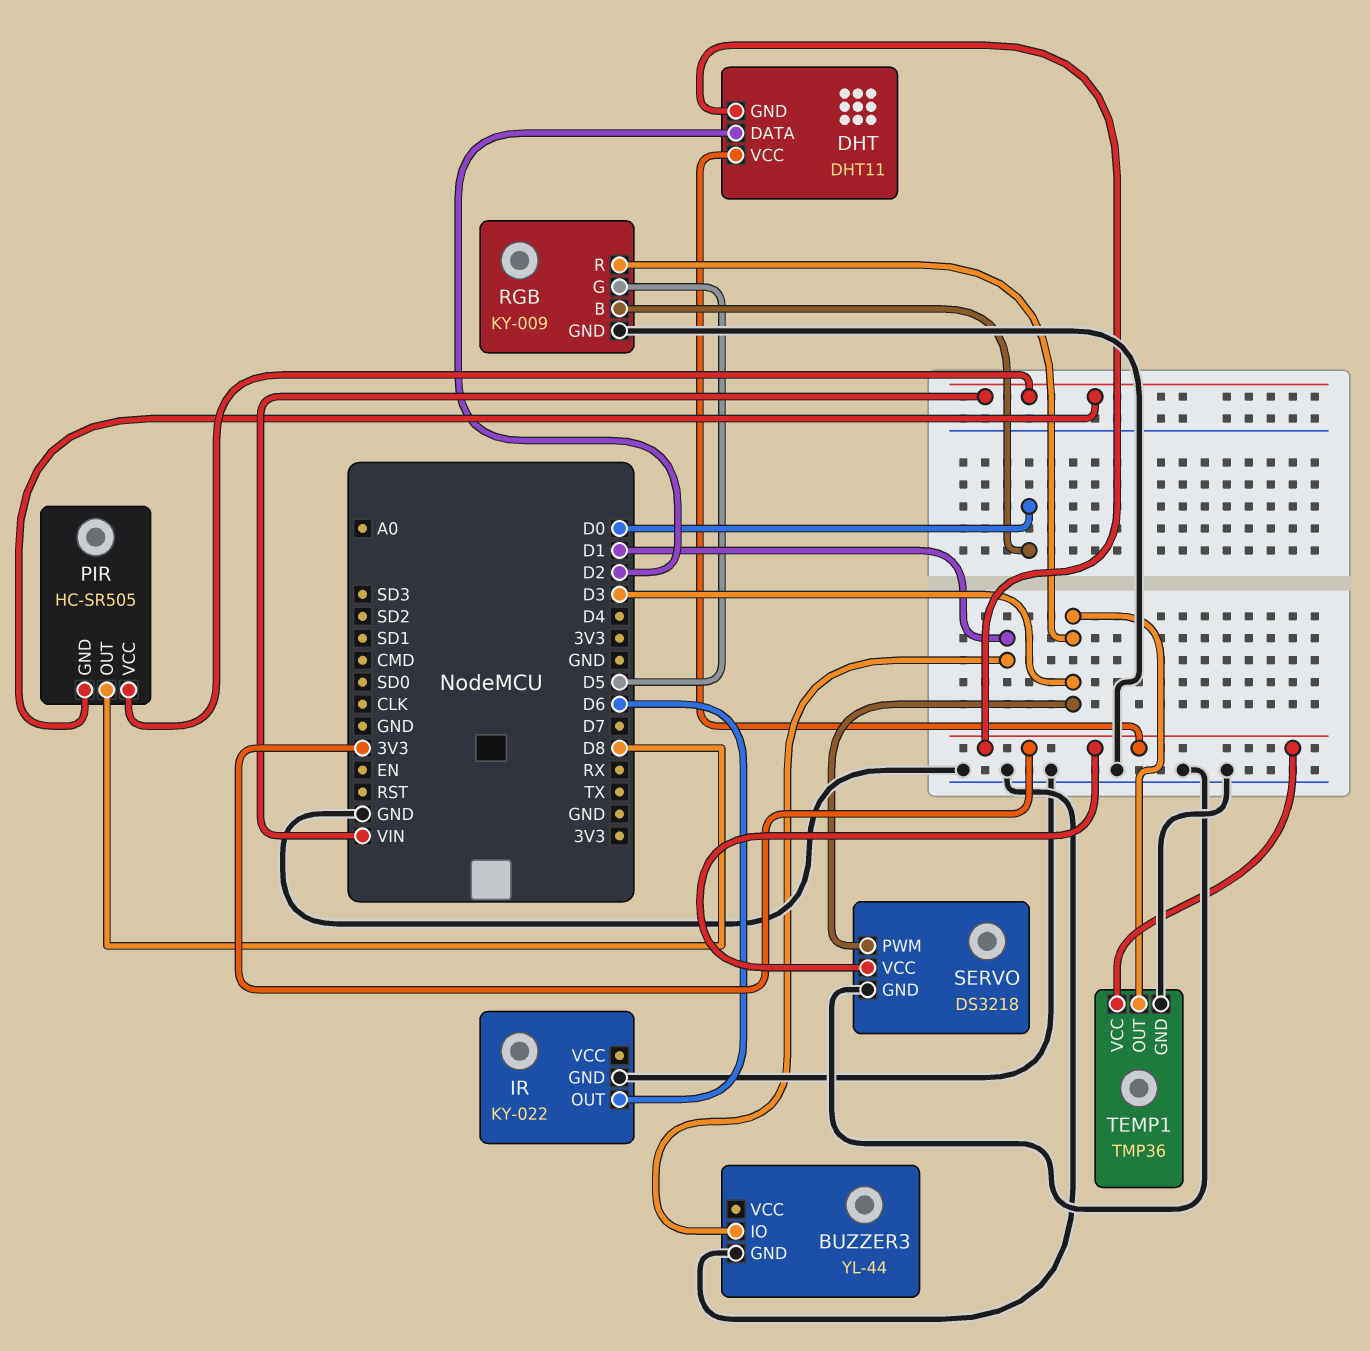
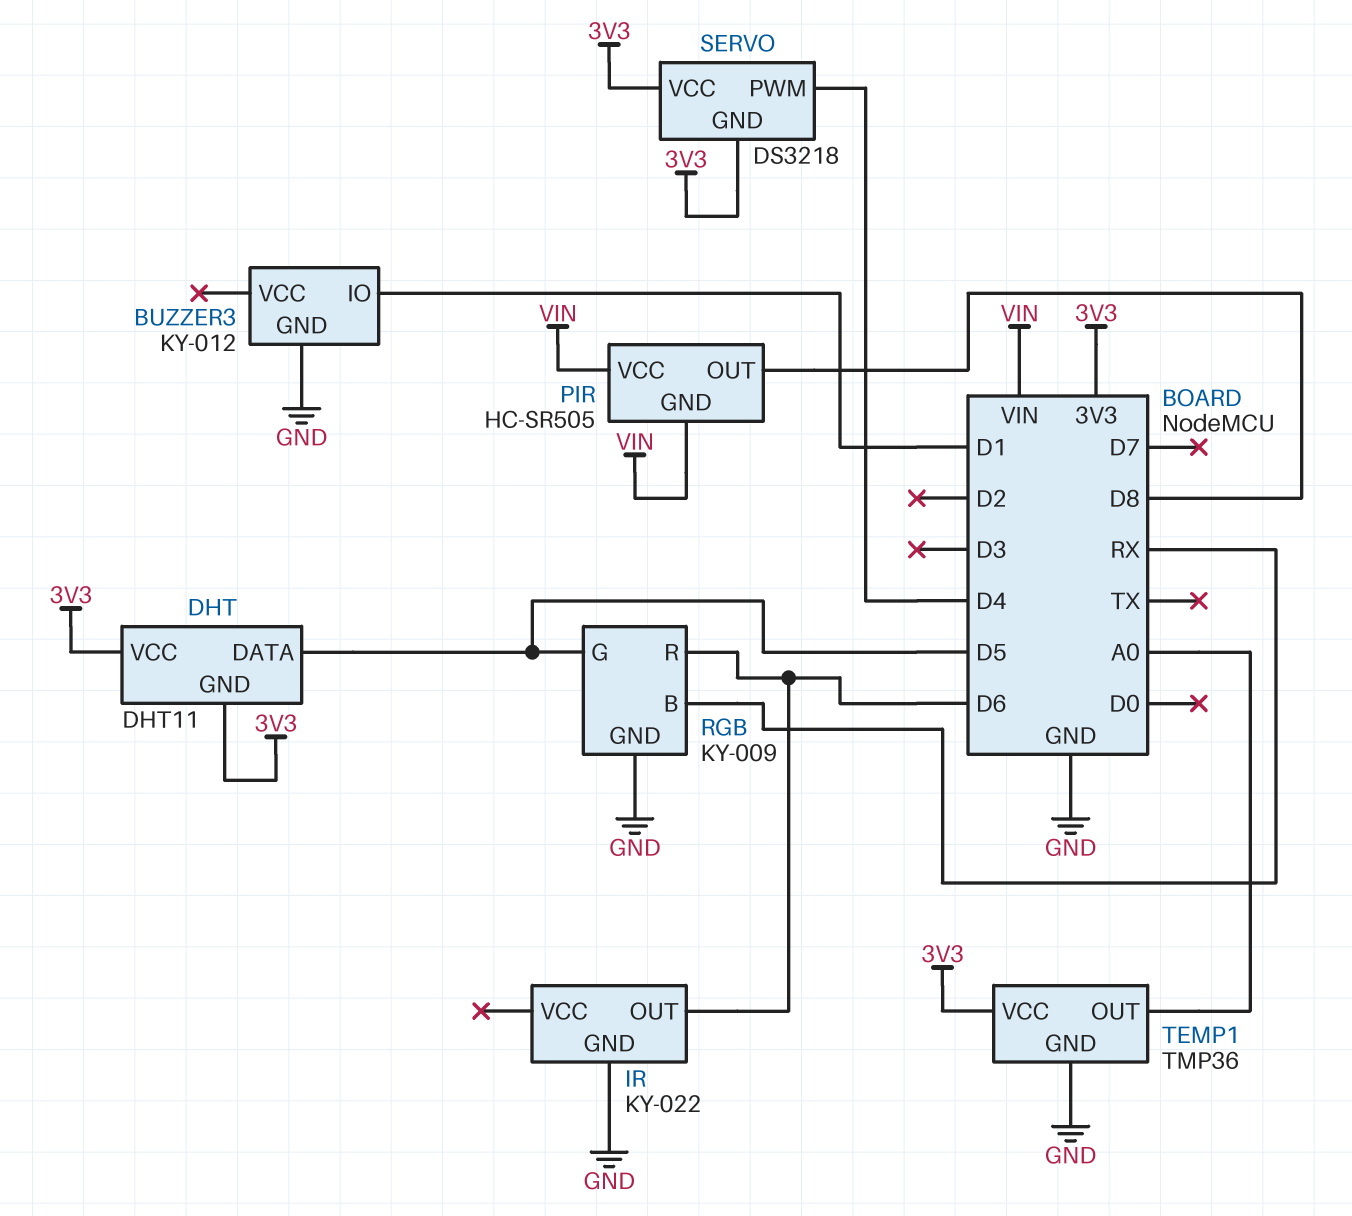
BUZZER3: YL-44 -> KY-012
DHT pin DATA: D2 -> D5
RGB pin B: D0 -> RX
RGB pin R: D3 -> D6
SERVO pin GND: GND -> 3V3
SERVO pin PWM: D3 -> D4
TEMP1 pin OUT: D3 -> A0

